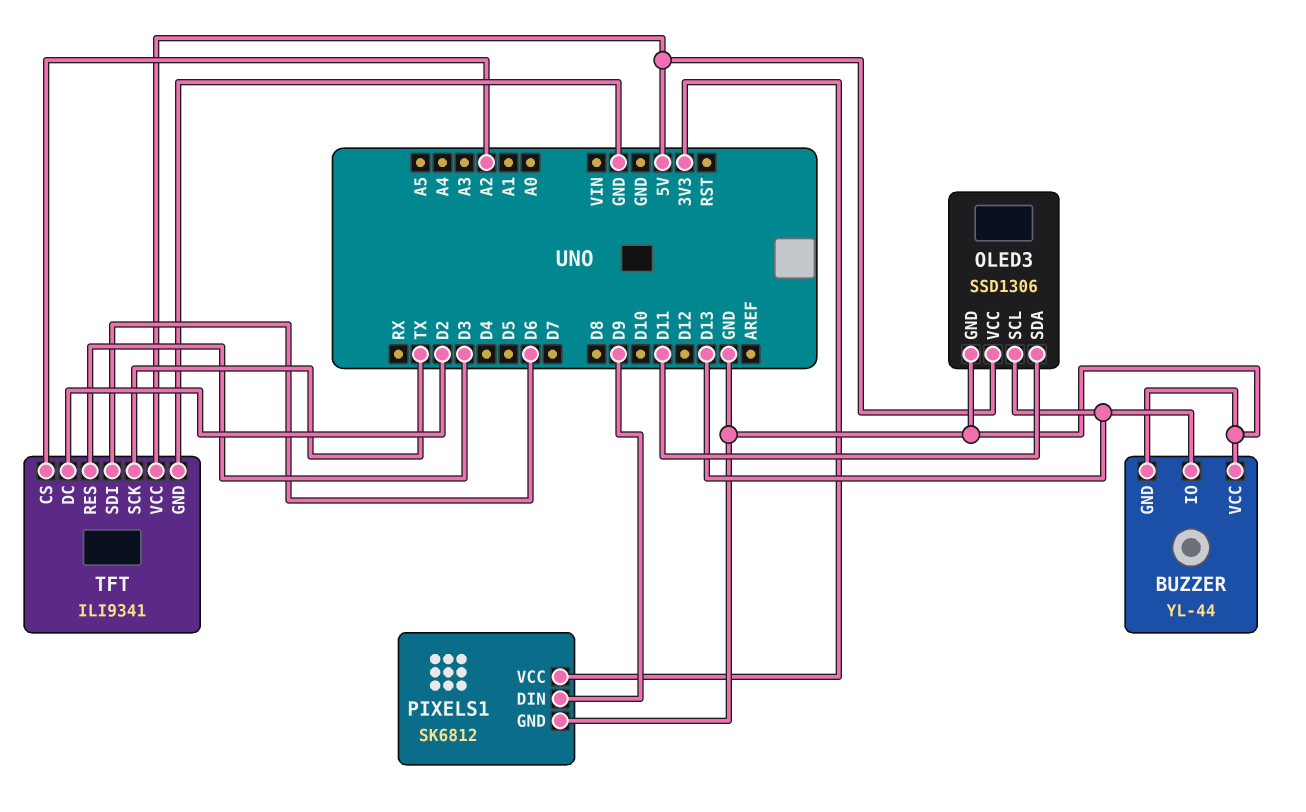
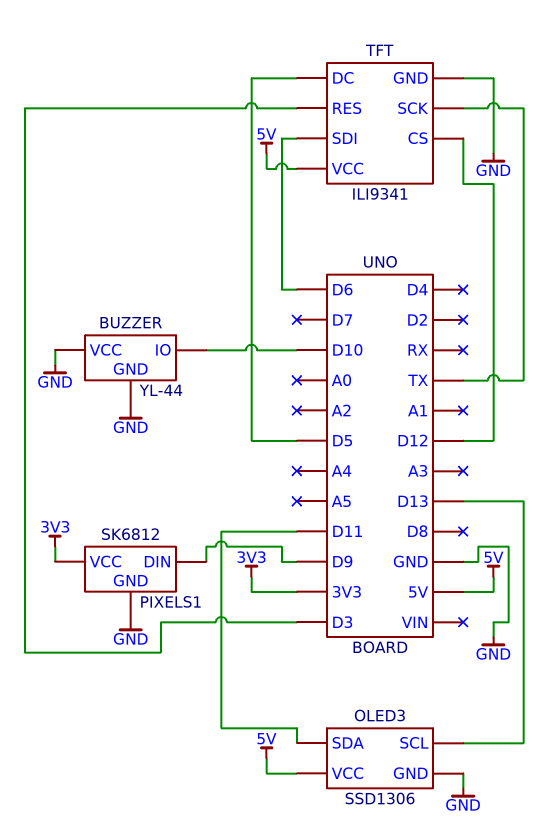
BUZZER pin IO: D13 -> D10
TFT pin CS: A2 -> D12
TFT pin DC: D2 -> D5

